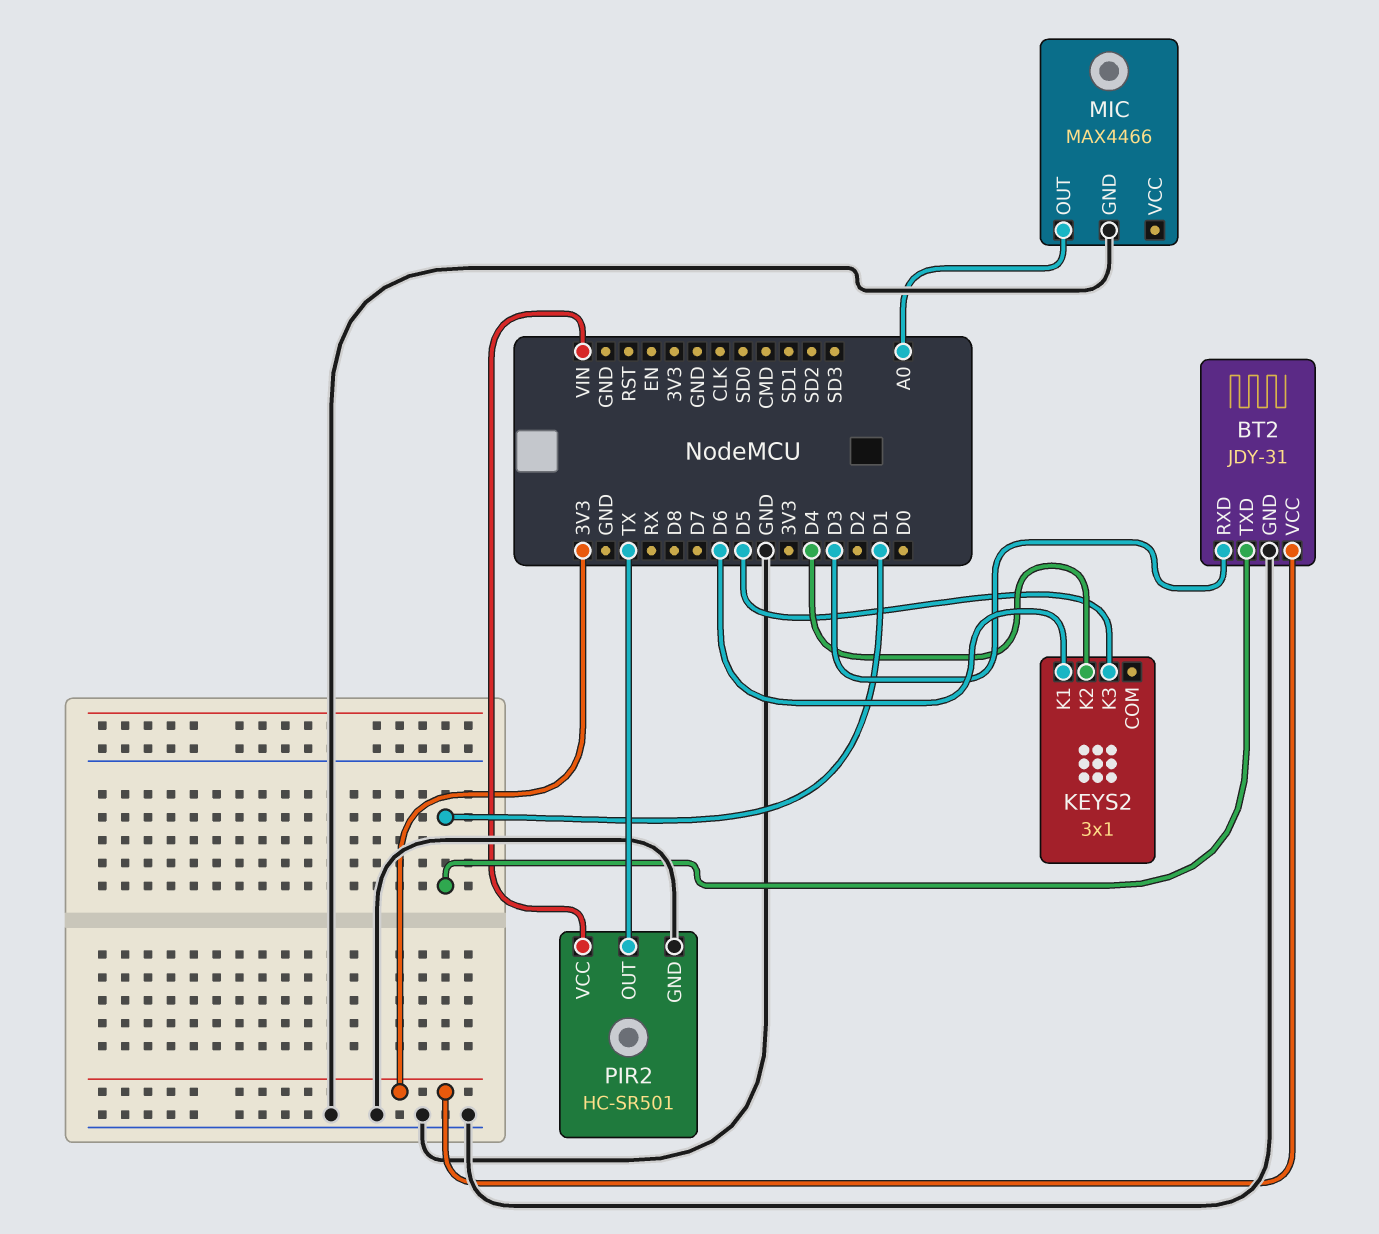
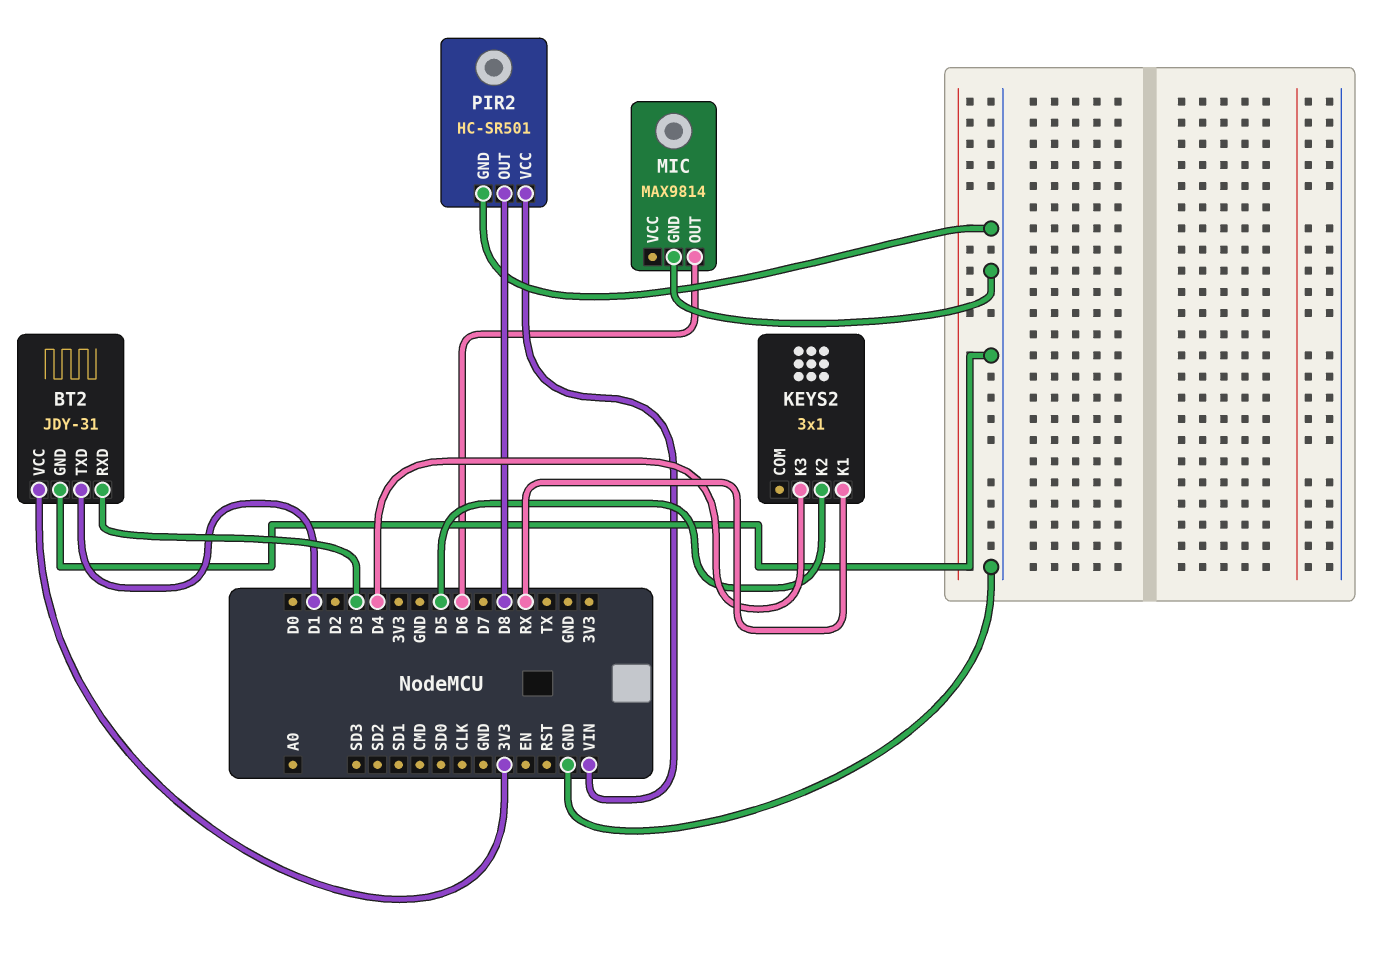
KEYS2 pin K1: D6 -> RX
KEYS2 pin K2: D4 -> D5
KEYS2 pin K3: D5 -> D4
MIC: MAX4466 -> MAX9814
MIC pin OUT: A0 -> D6
PIR2 pin OUT: TX -> D8

